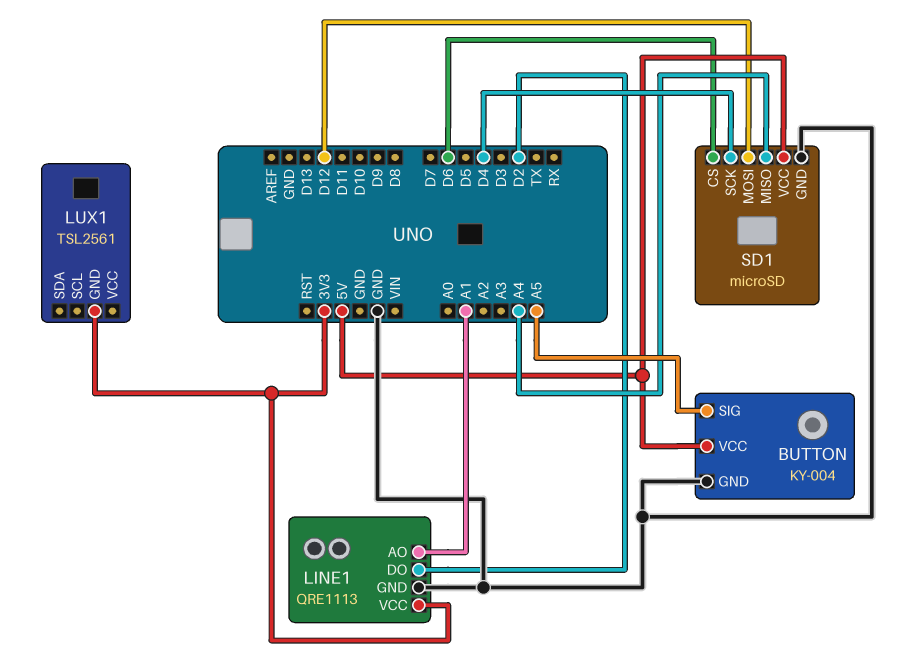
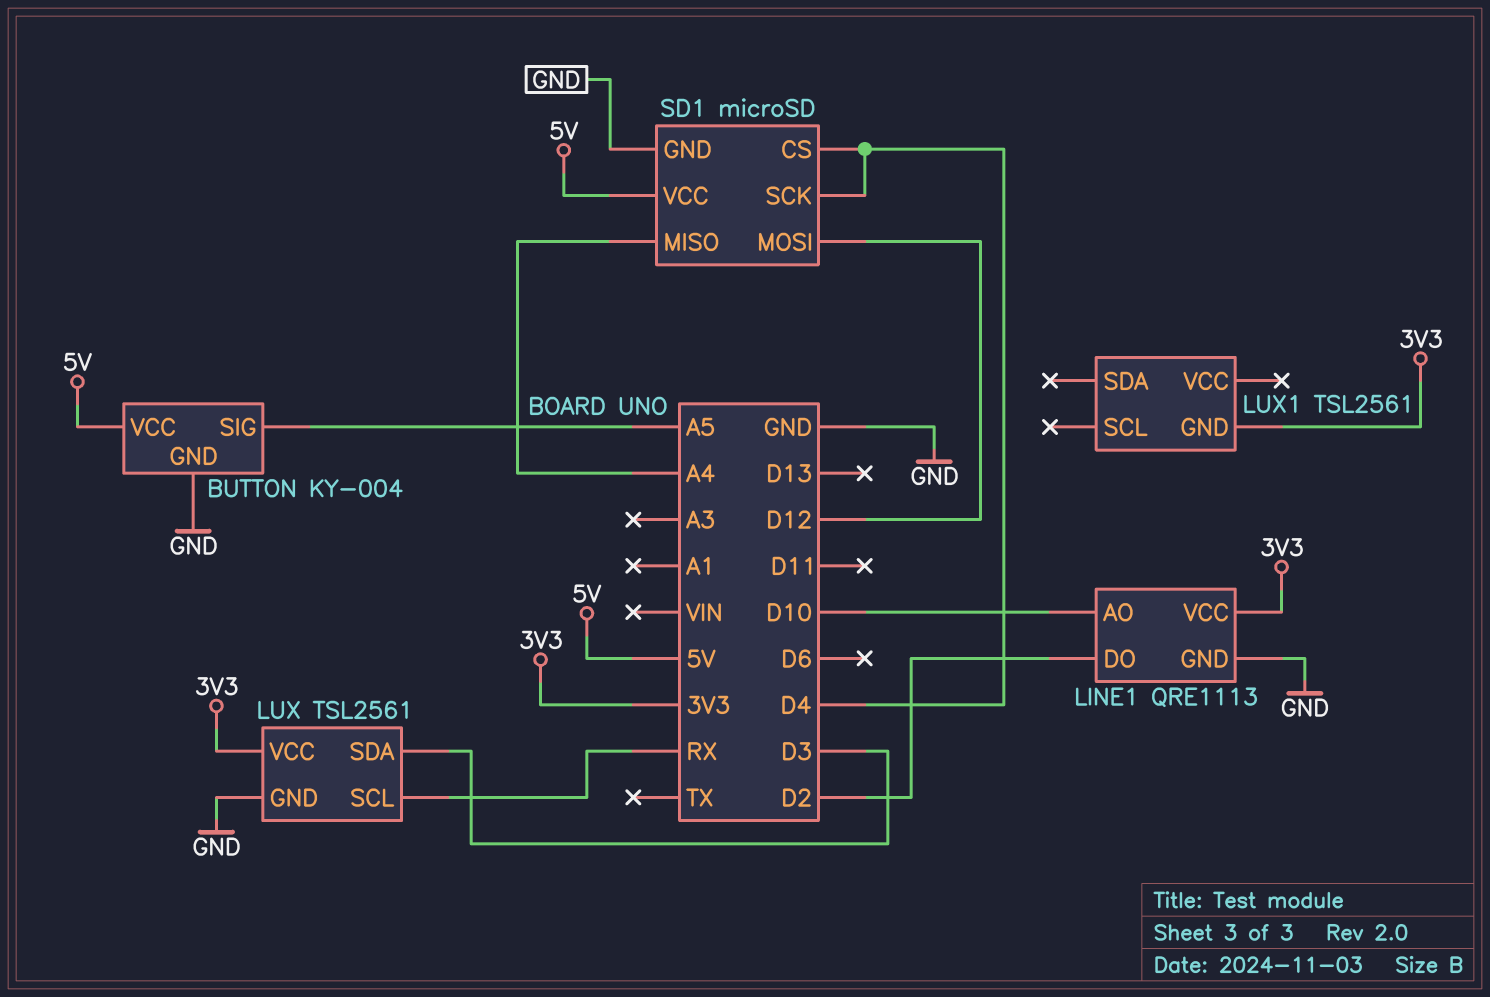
LINE1 pin AO: A1 -> D10
LUX: none -> TSL2561
LUX pin GND: none -> GND
LUX pin SCL: none -> RX
LUX pin SDA: none -> D3
LUX pin VCC: none -> 3V3
SD1 pin CS: D6 -> D4

